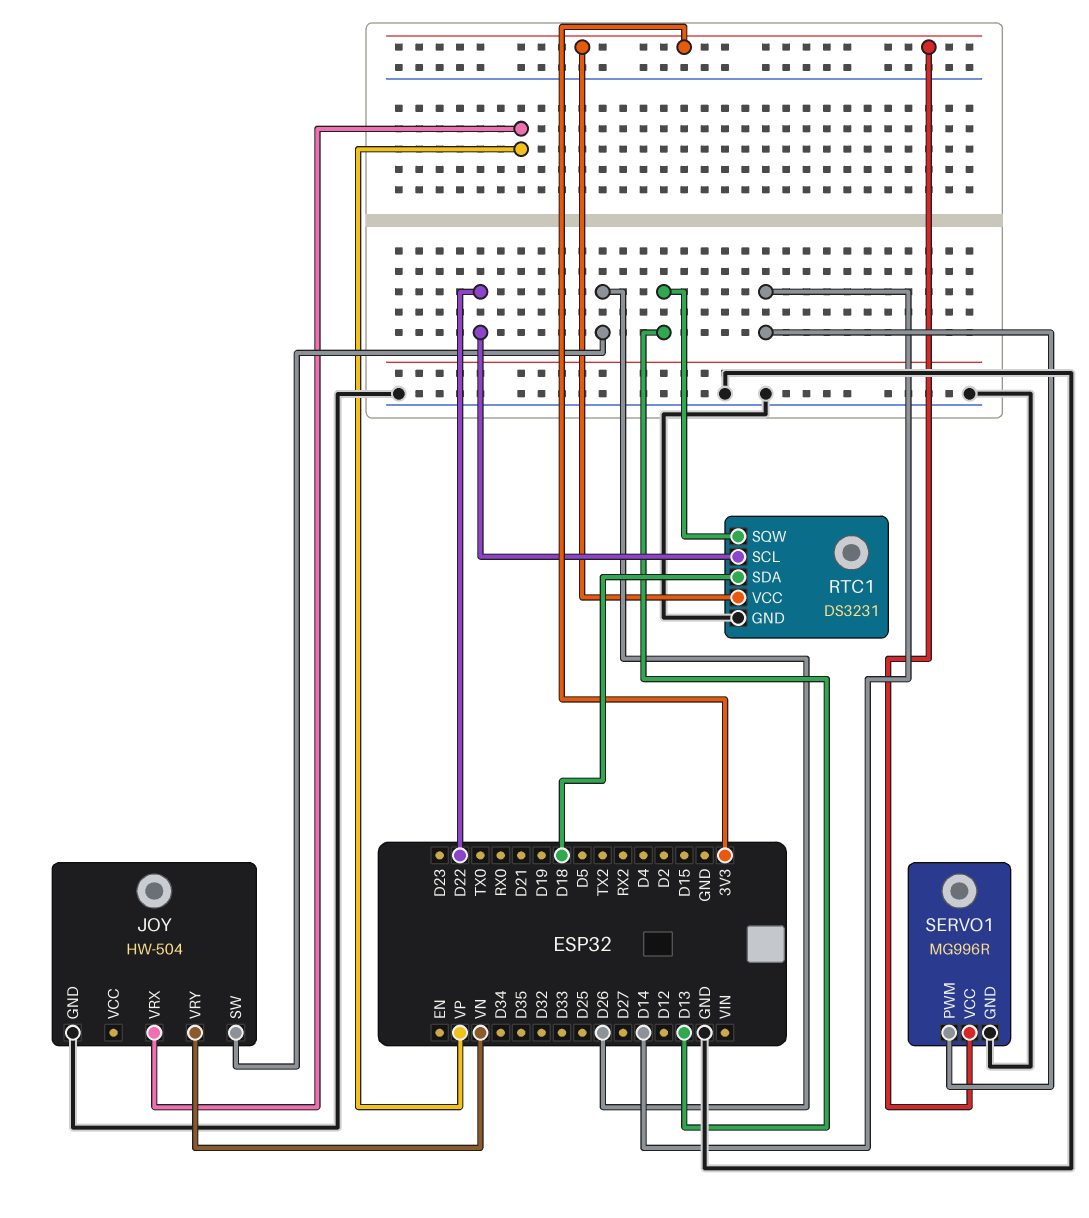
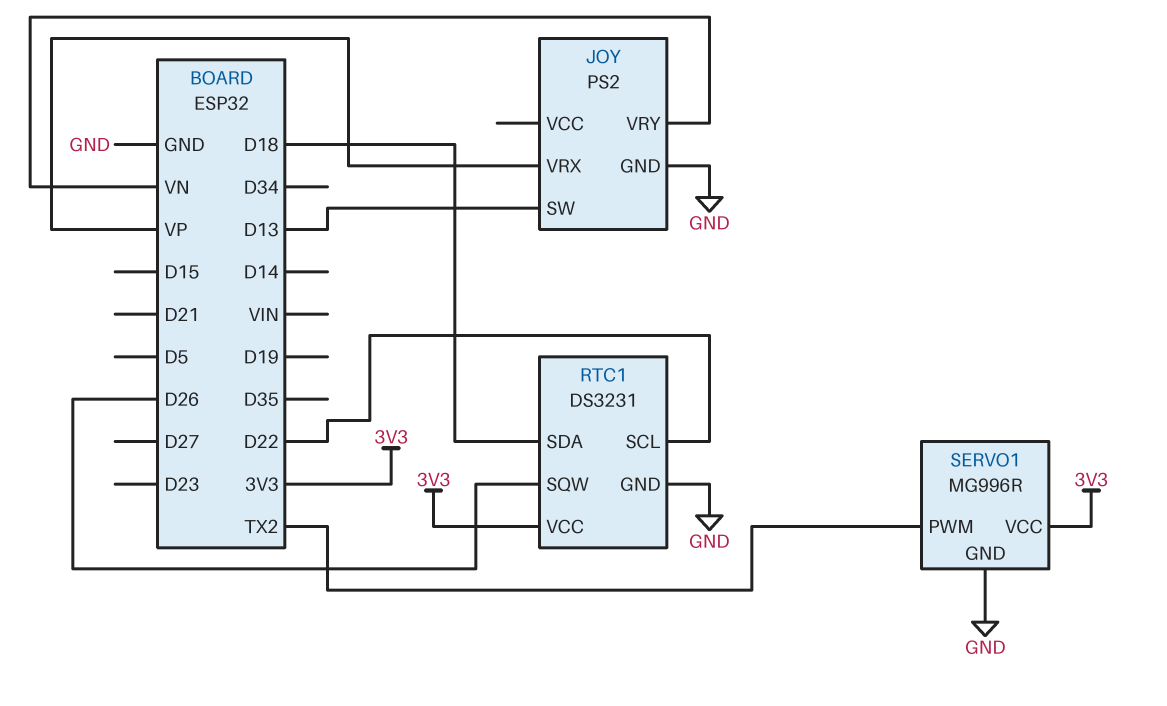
JOY: HW-504 -> PS2
JOY pin SW: D26 -> D13
RTC1 pin SQW: D13 -> D26
SERVO1 pin PWM: D14 -> TX2

